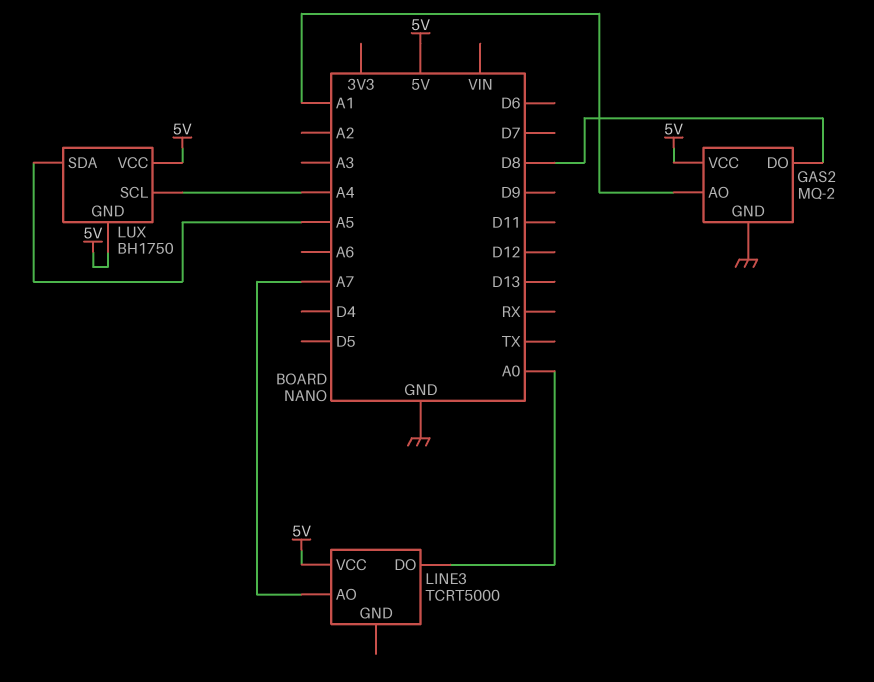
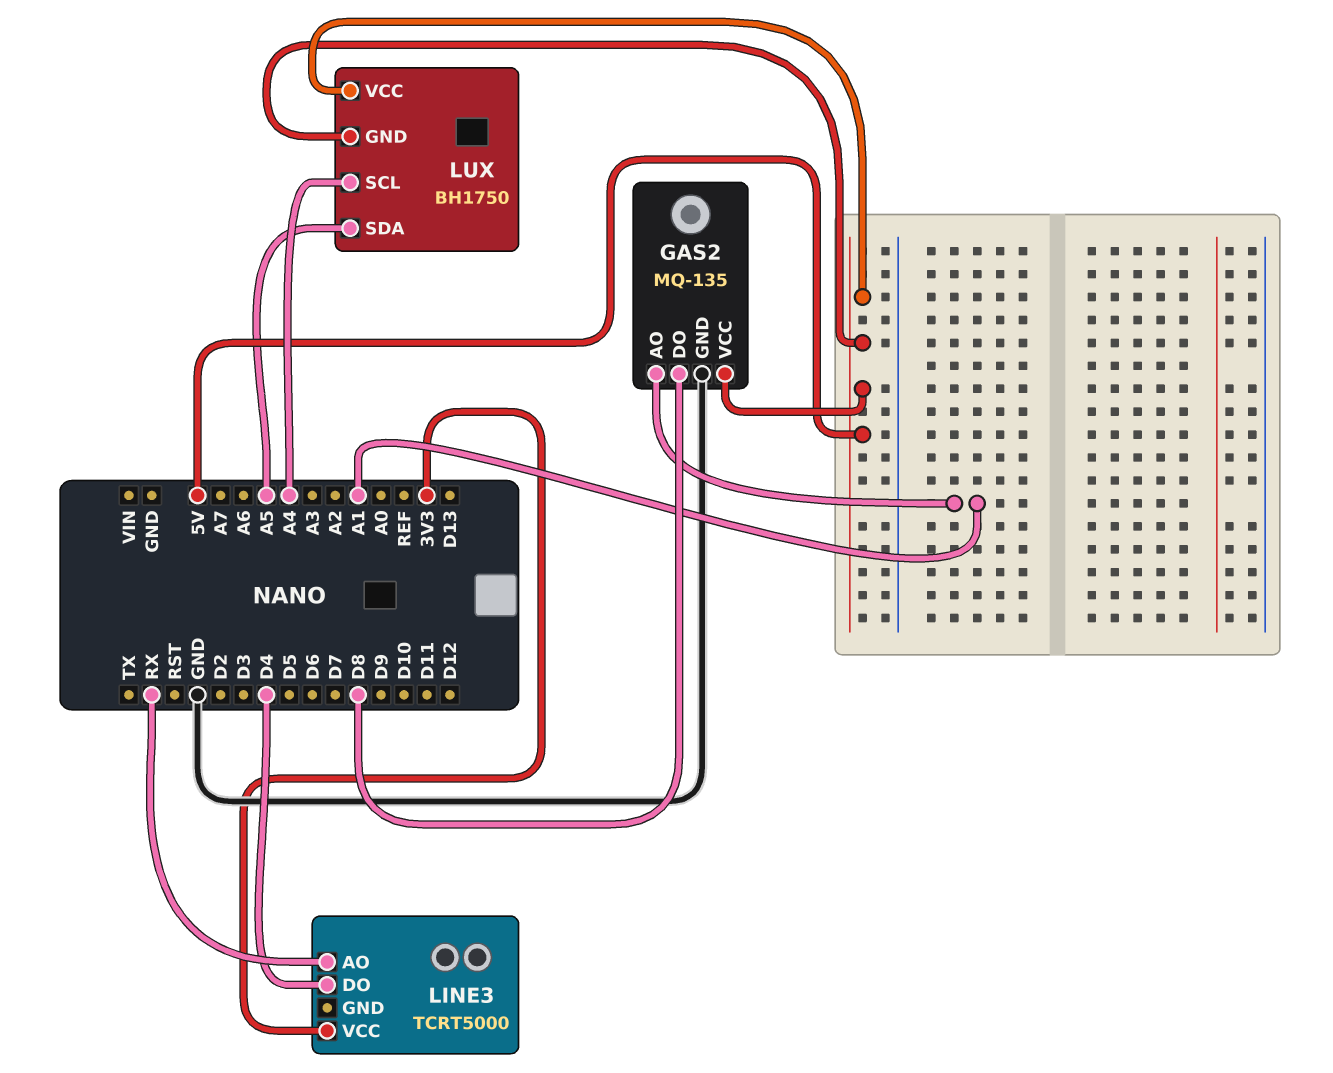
GAS2: MQ-2 -> MQ-135
LINE3 pin AO: A7 -> RX
LINE3 pin DO: A0 -> D4
LINE3 pin VCC: 5V -> 3V3

